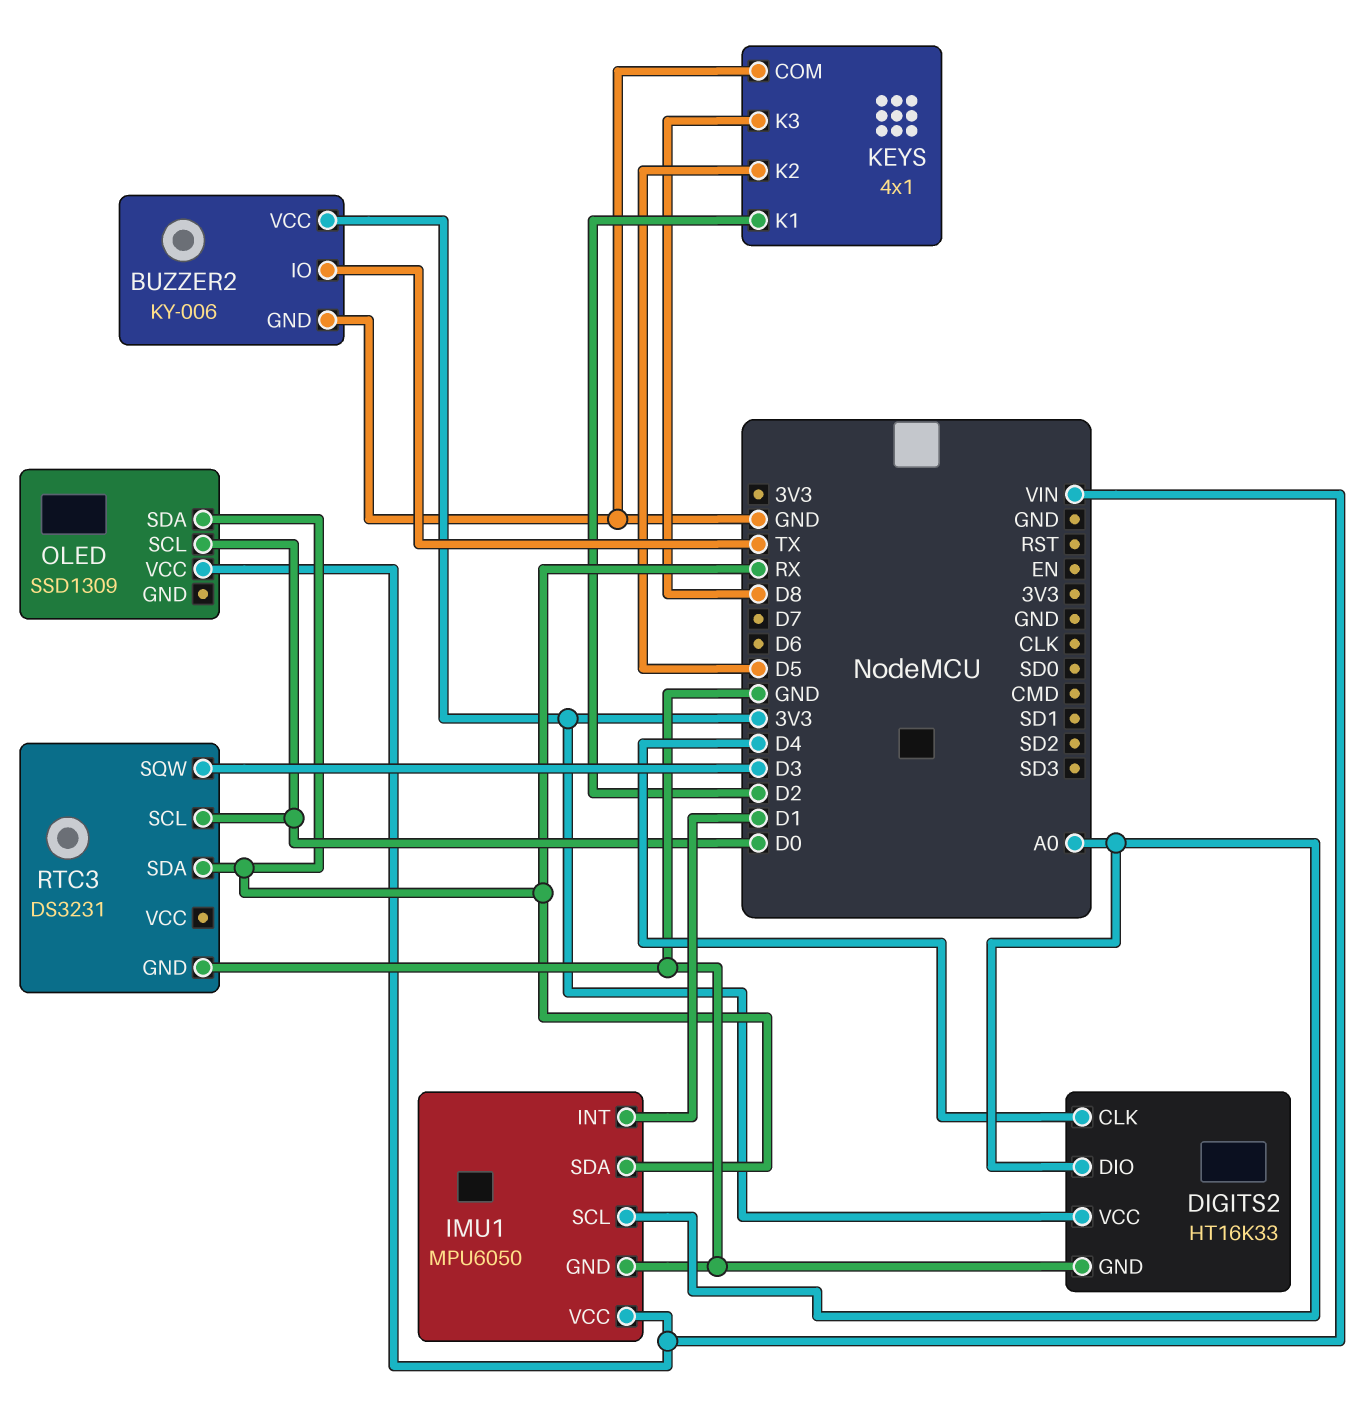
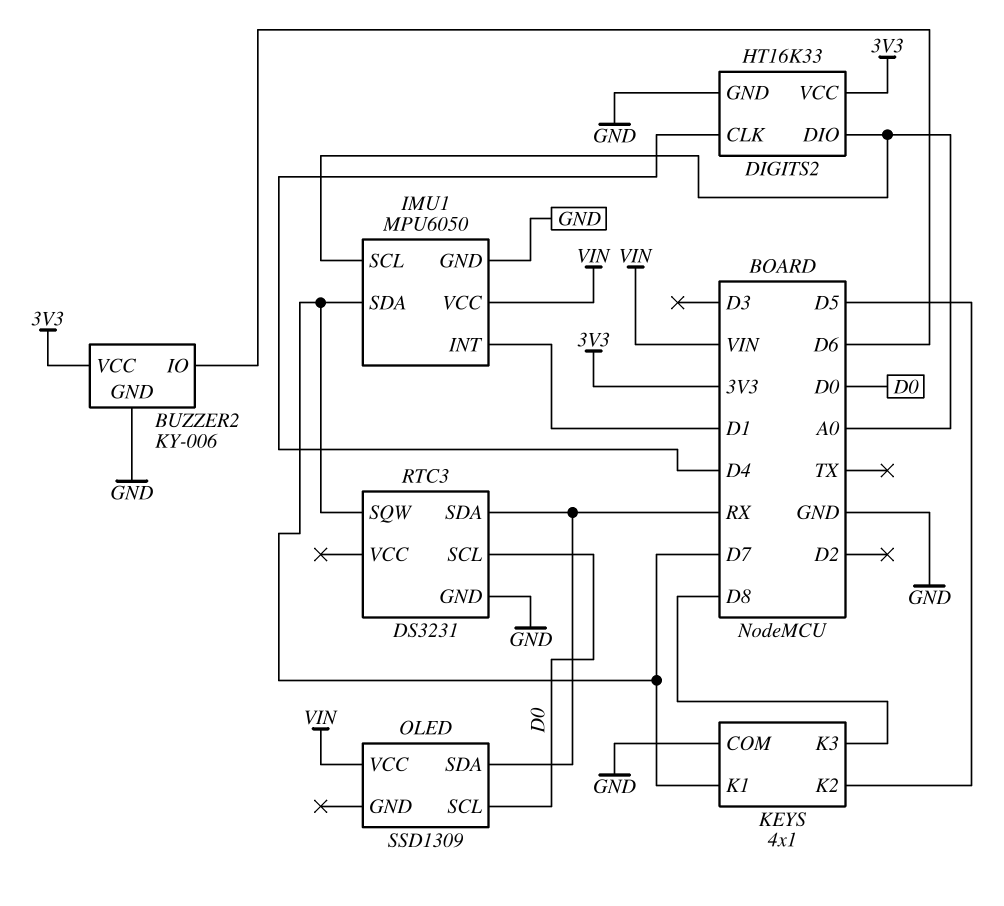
BUZZER2 pin IO: TX -> D6
IMU1 pin SDA: RX -> D7
KEYS pin K1: D2 -> D7
RTC3 pin SQW: D3 -> D7

